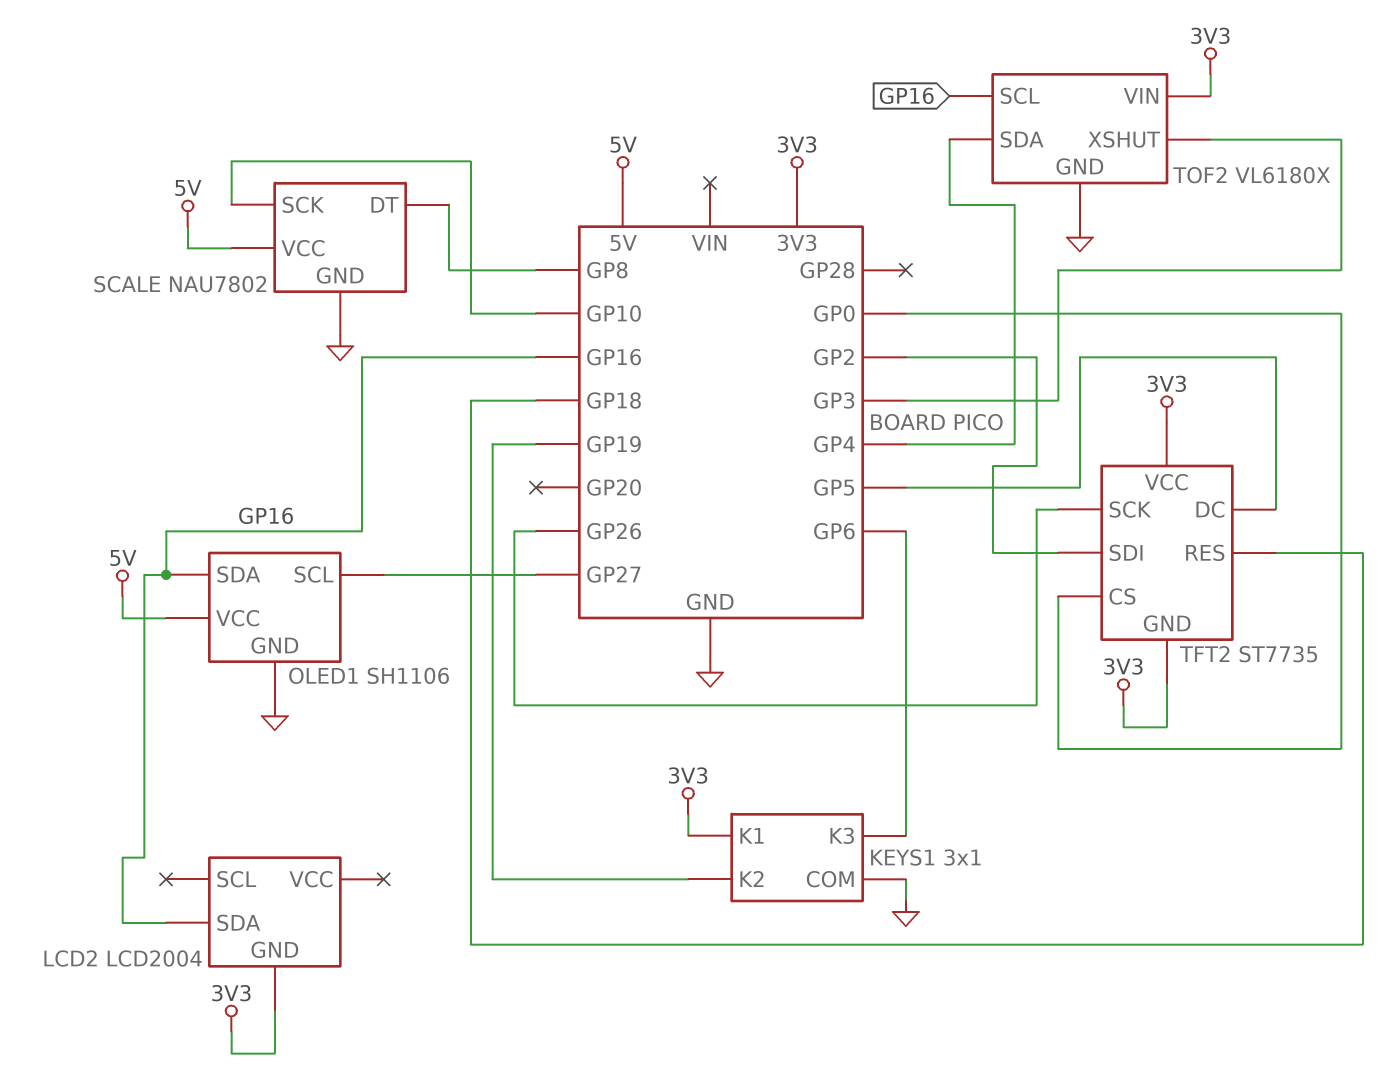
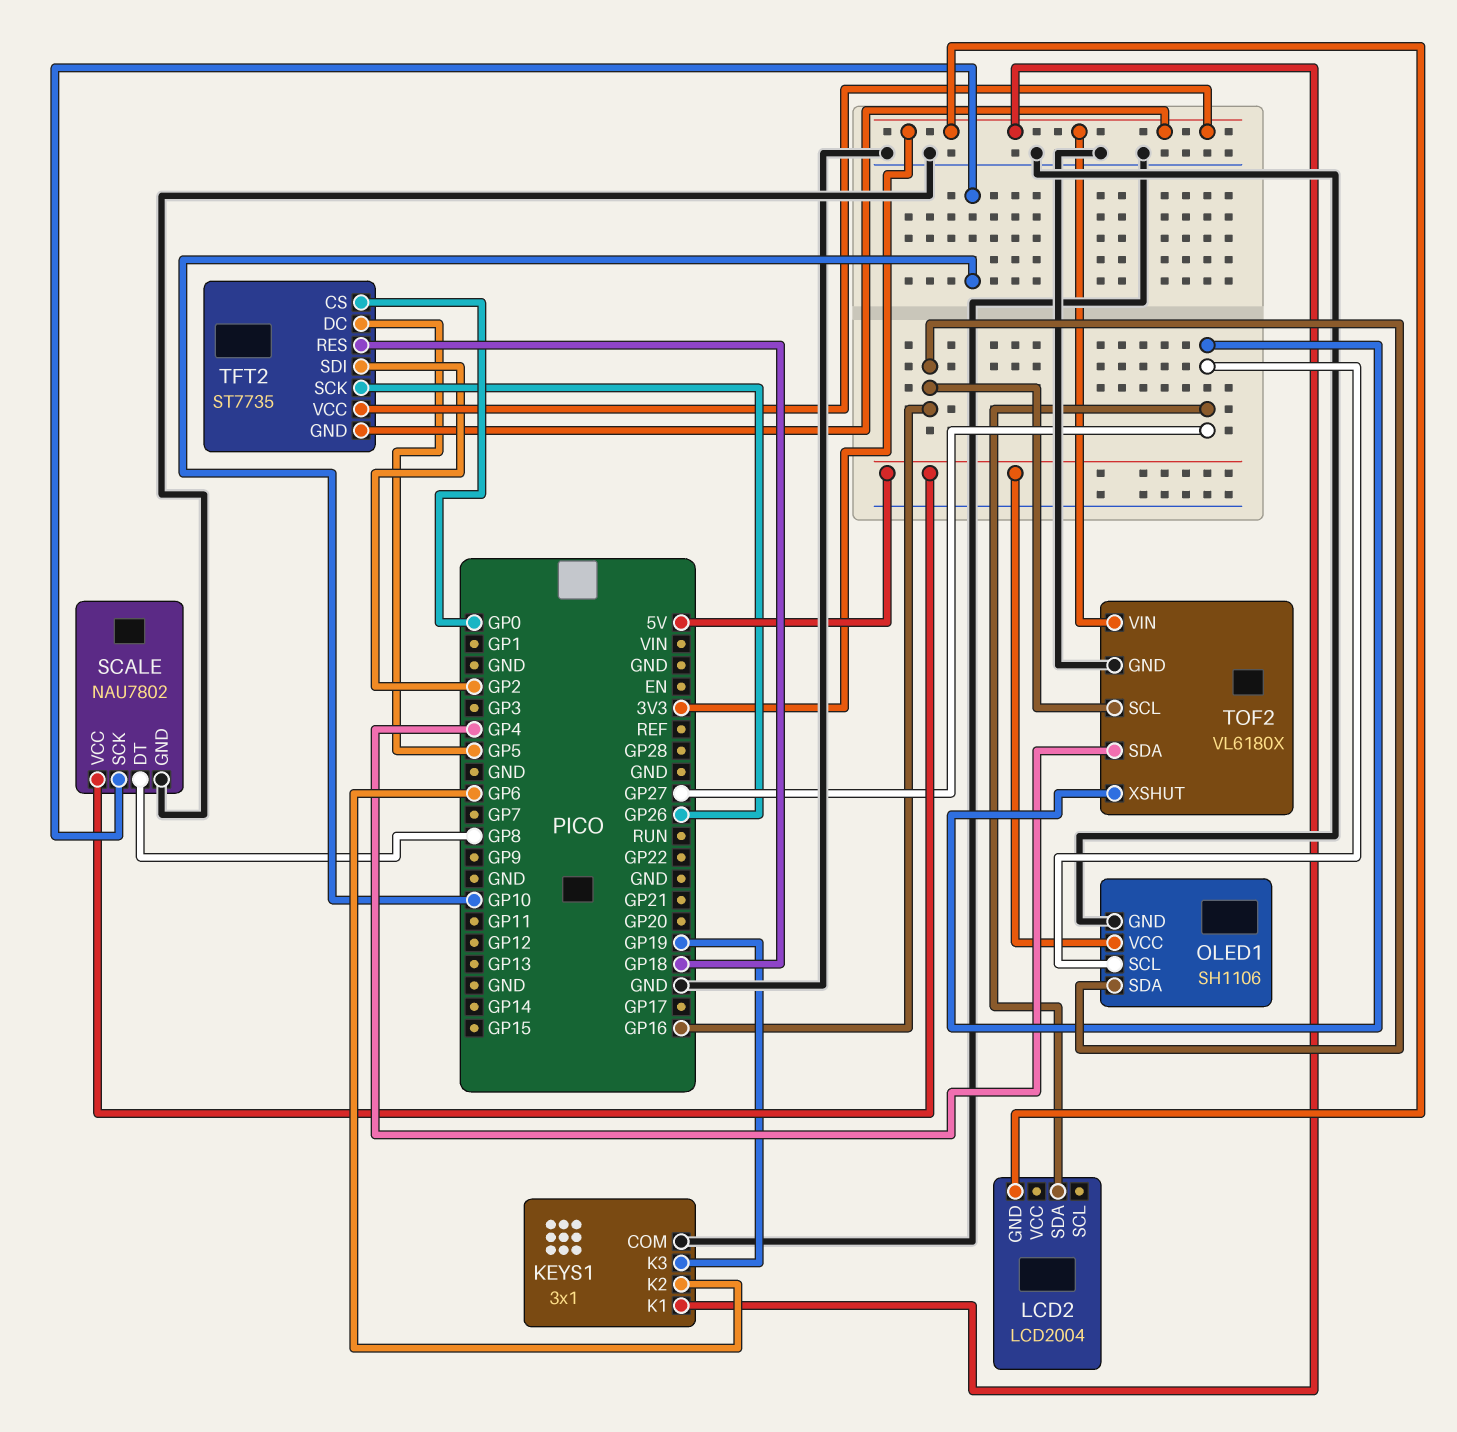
KEYS1 pin K2: GP19 -> GP6
KEYS1 pin K3: GP6 -> GP19
LCD2 pin SDA: GP16 -> GP27
TOF2 pin XSHUT: GP3 -> GP27

